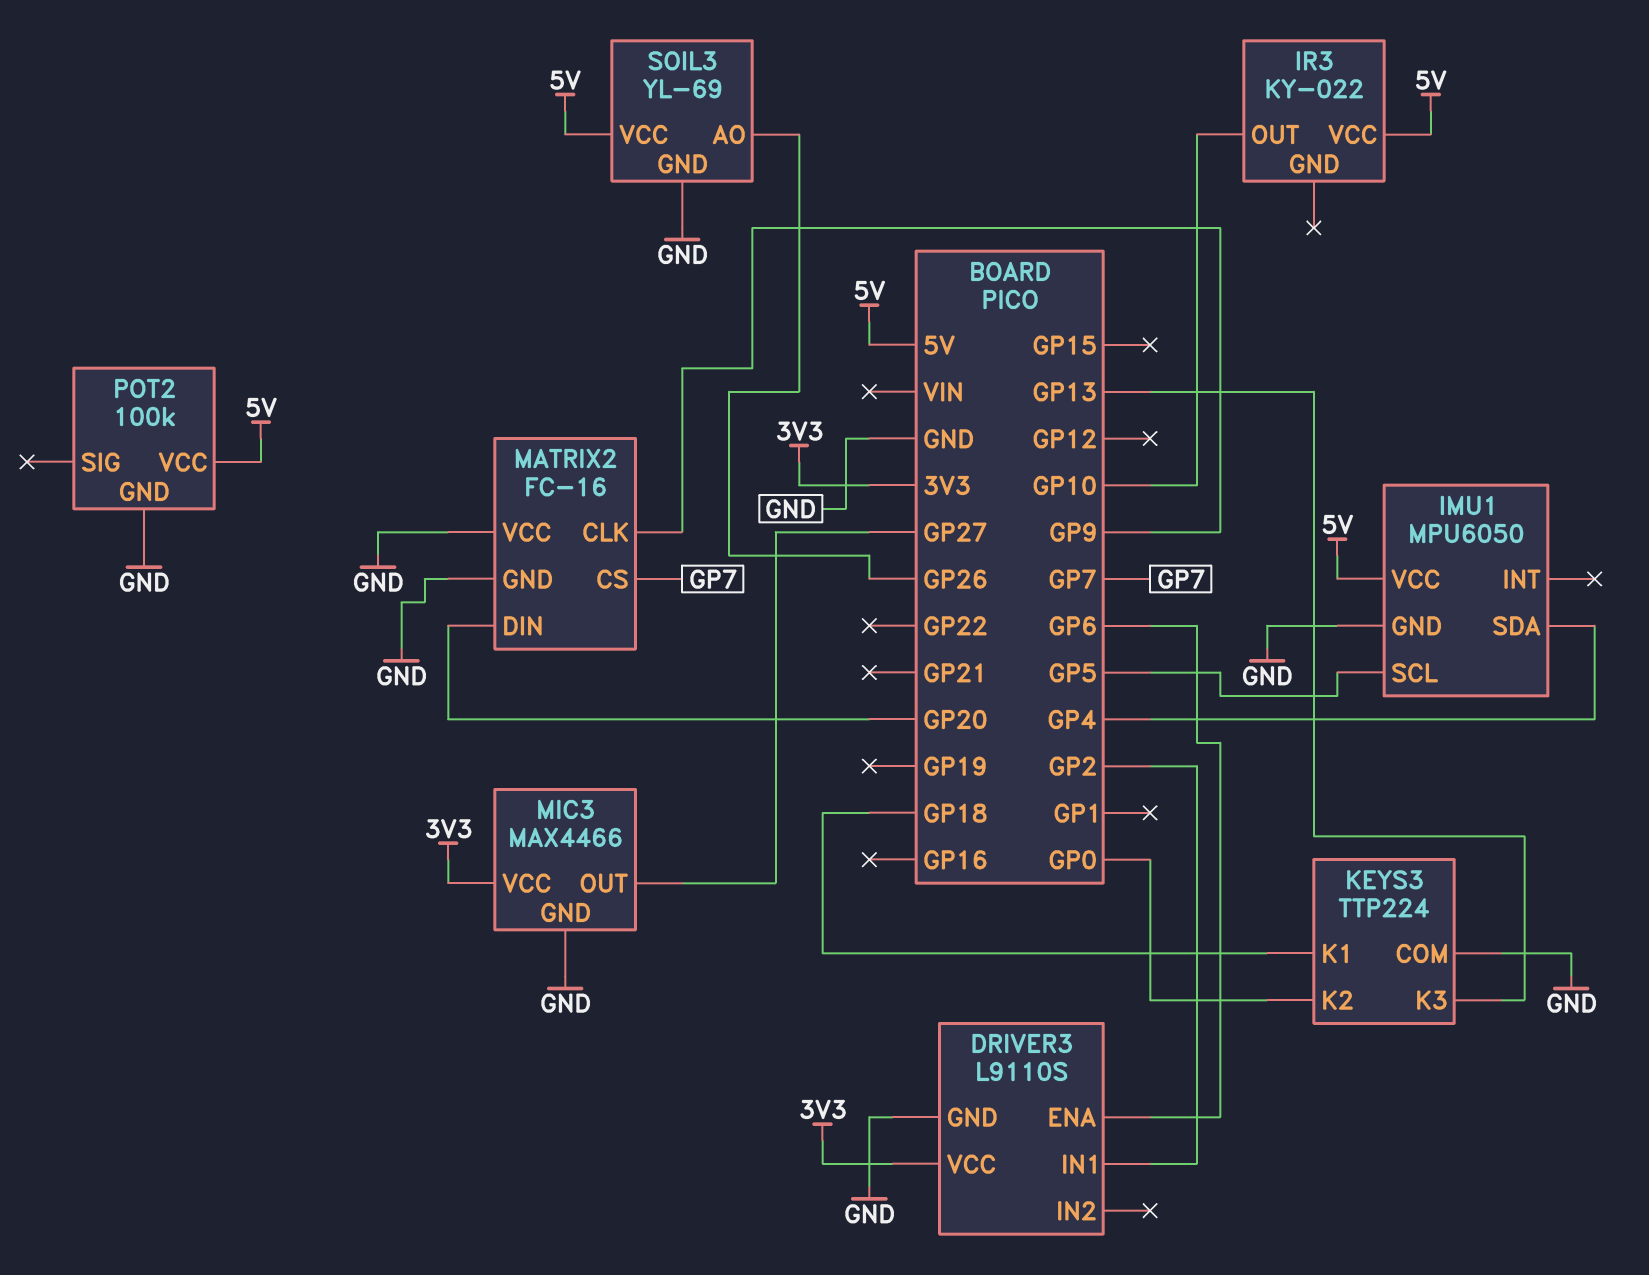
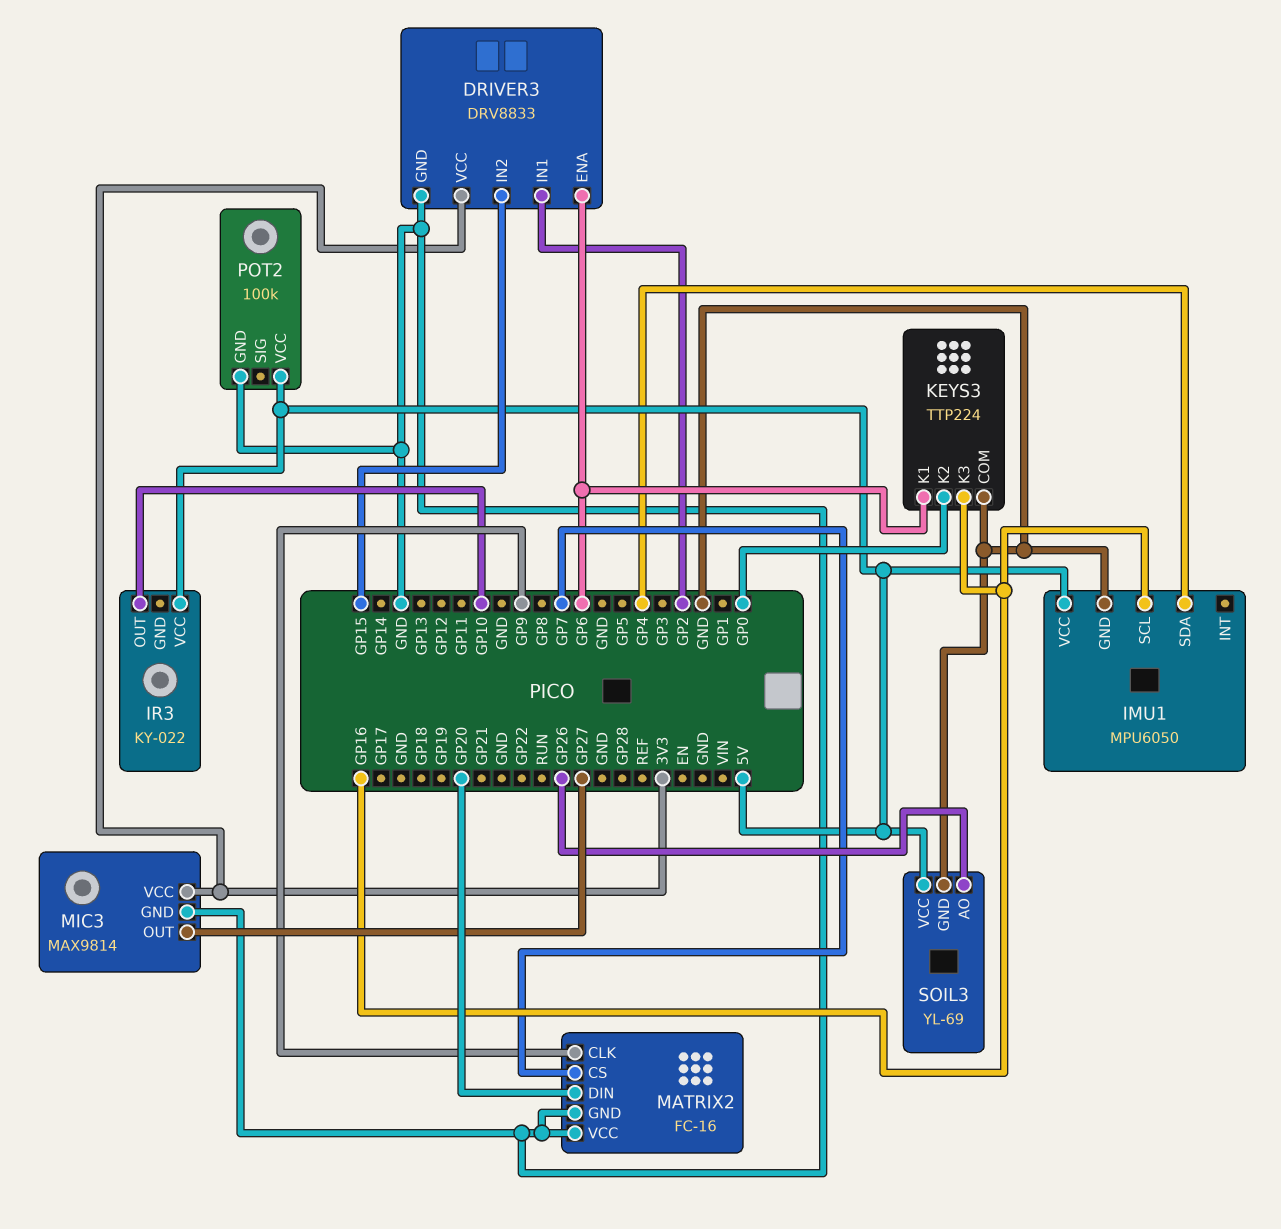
DRIVER3: L9110S -> DRV8833
DRIVER3 pin IN2: none -> GP15
IMU1 pin SCL: GP5 -> GP16
KEYS3 pin K1: GP18 -> GP6
KEYS3 pin K3: GP13 -> GP16
MIC3: MAX4466 -> MAX9814

